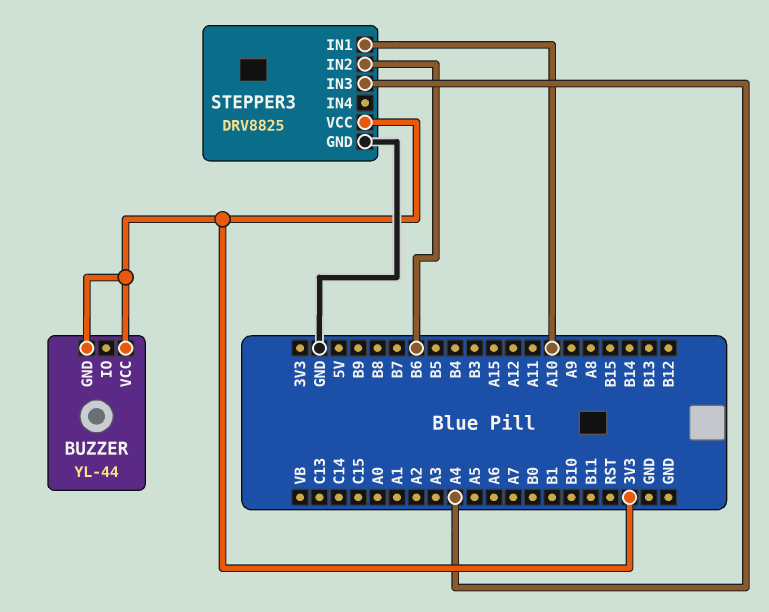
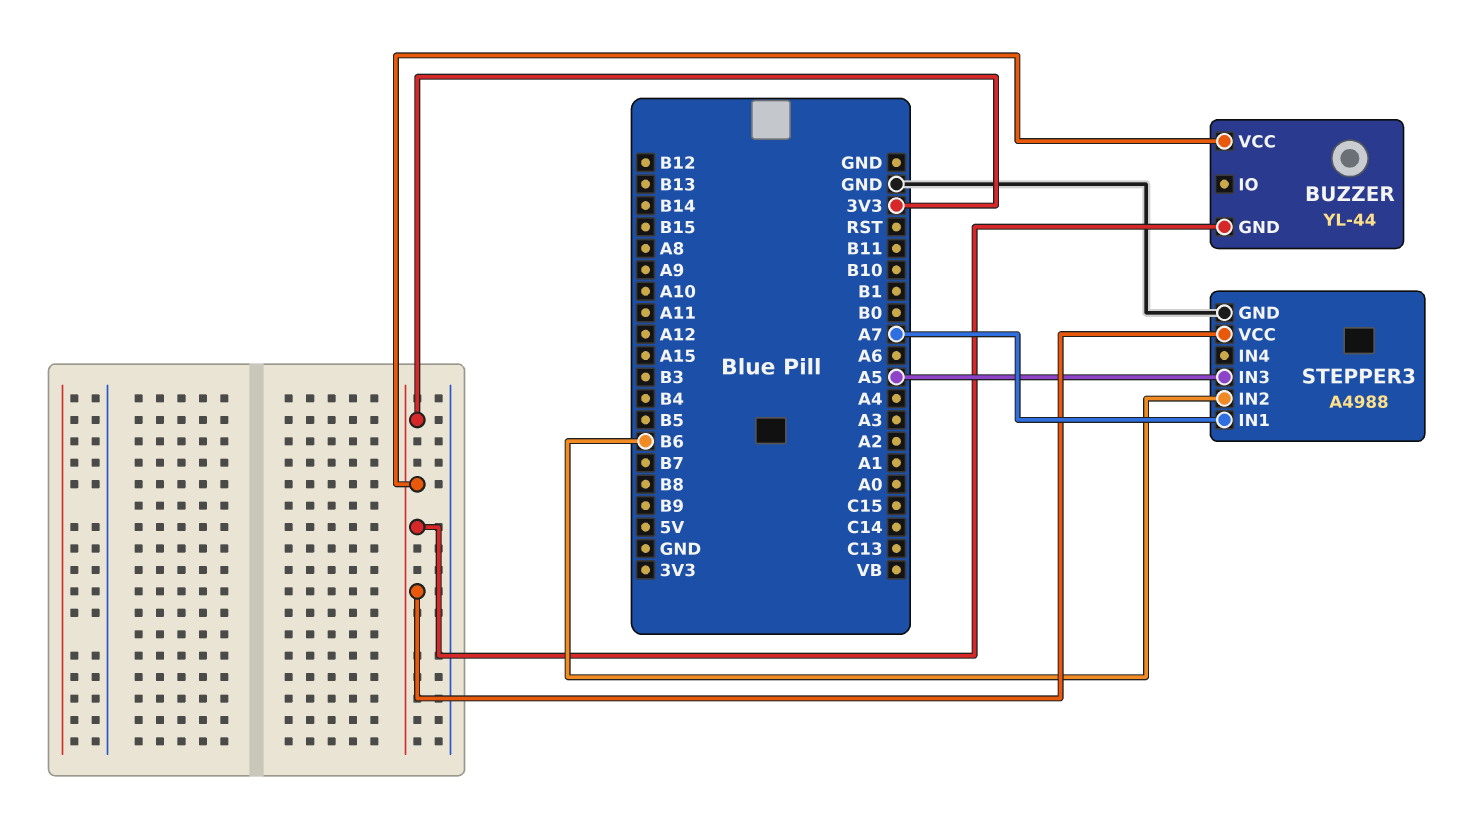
STEPPER3: DRV8825 -> A4988
STEPPER3 pin IN1: A10 -> A7
STEPPER3 pin IN3: A4 -> A5

